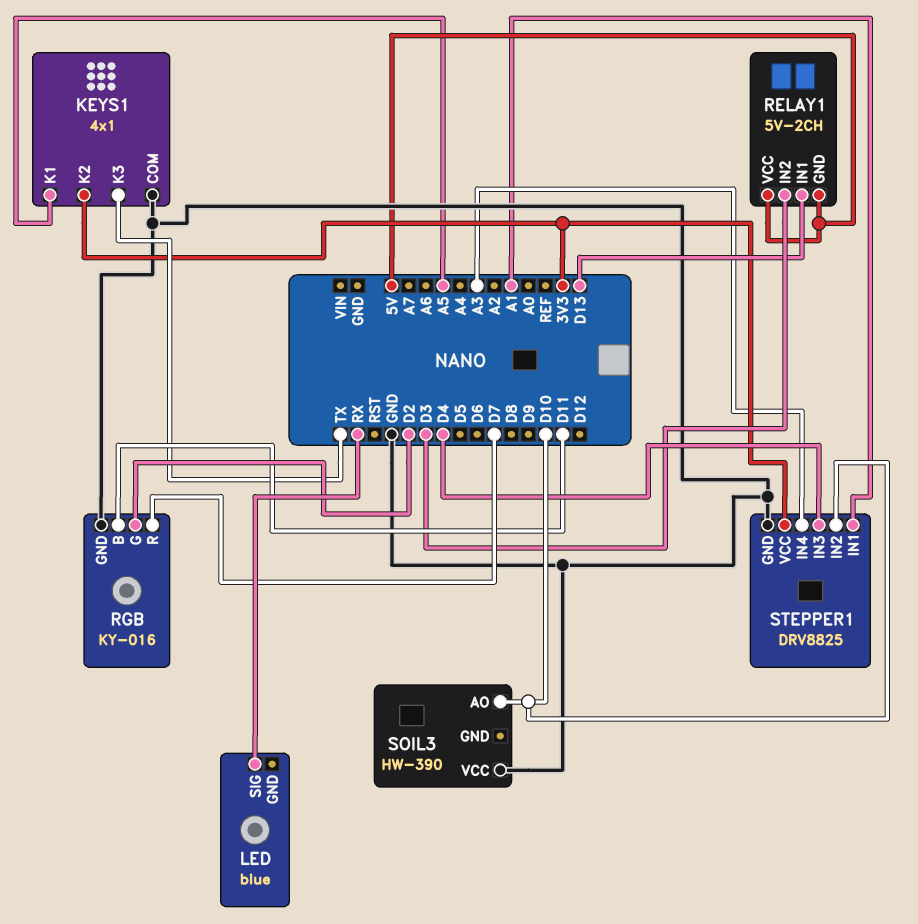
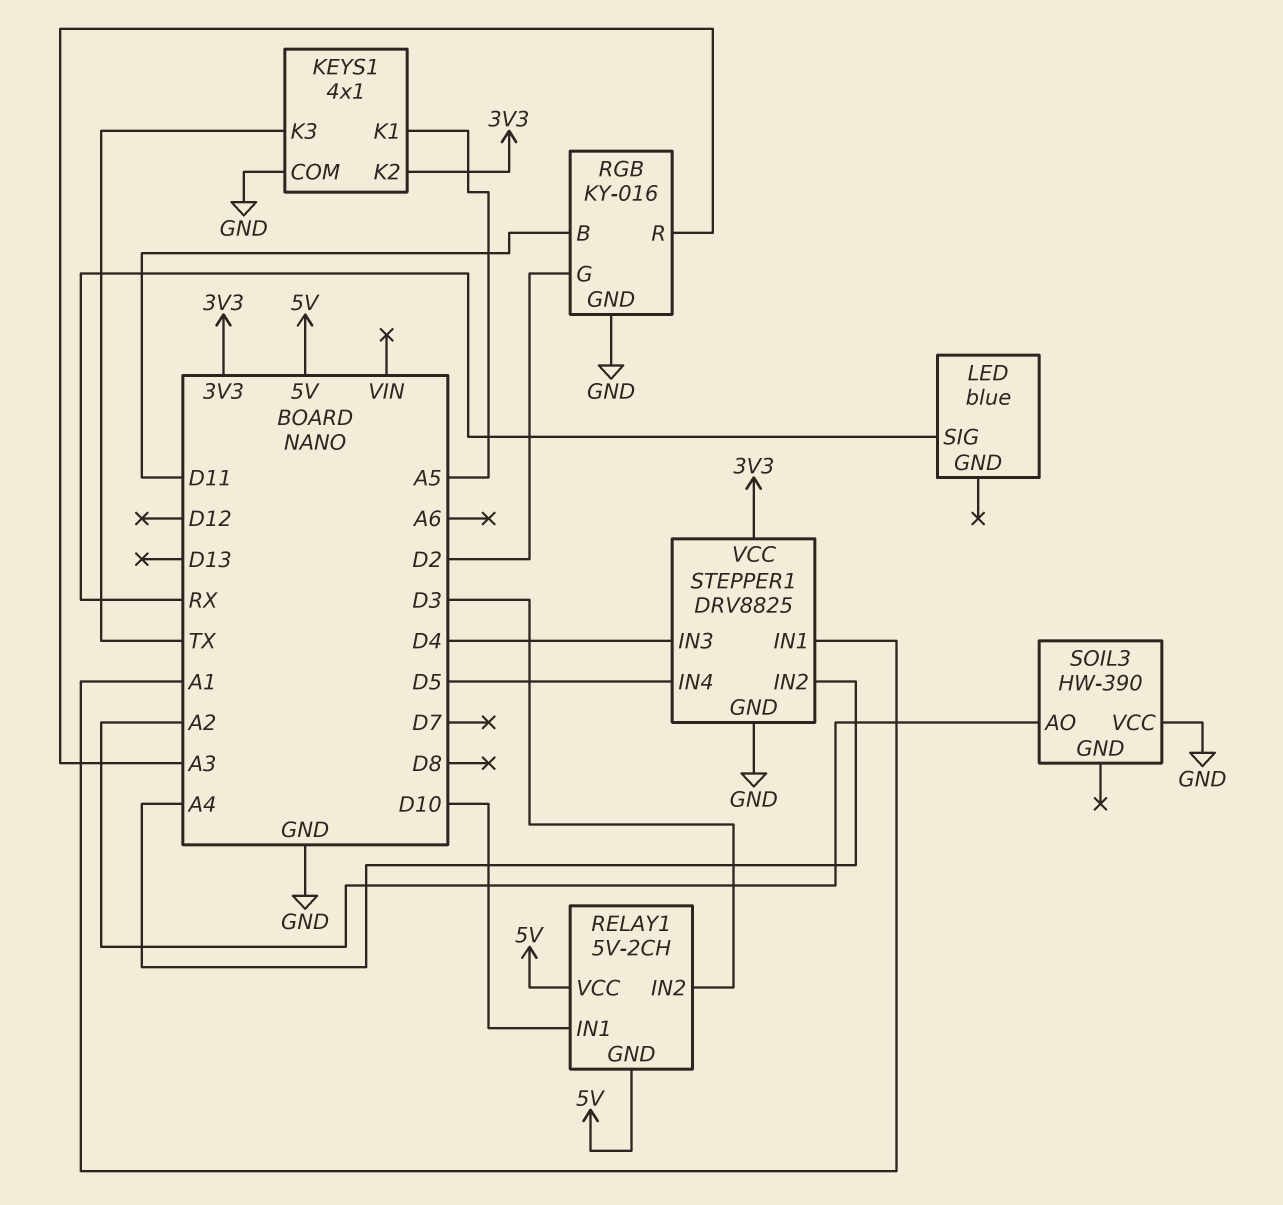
RELAY1 pin IN1: D13 -> D10
RGB pin R: D7 -> A3
SOIL3 pin AO: D10 -> A2
STEPPER1 pin IN2: D10 -> A4
STEPPER1 pin IN4: A3 -> D5

